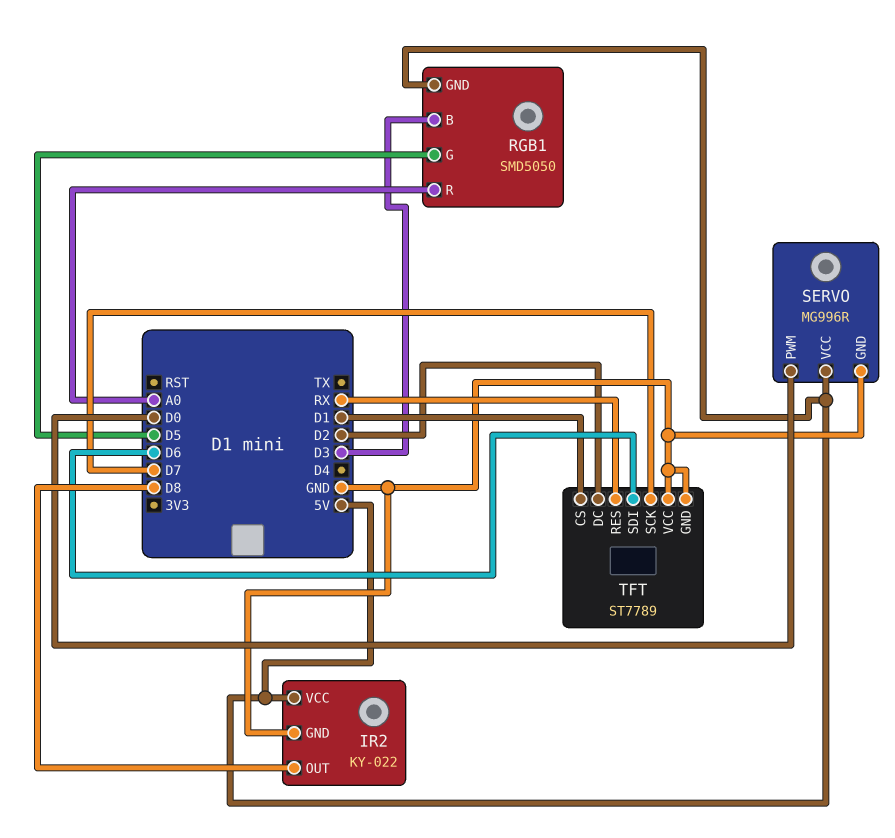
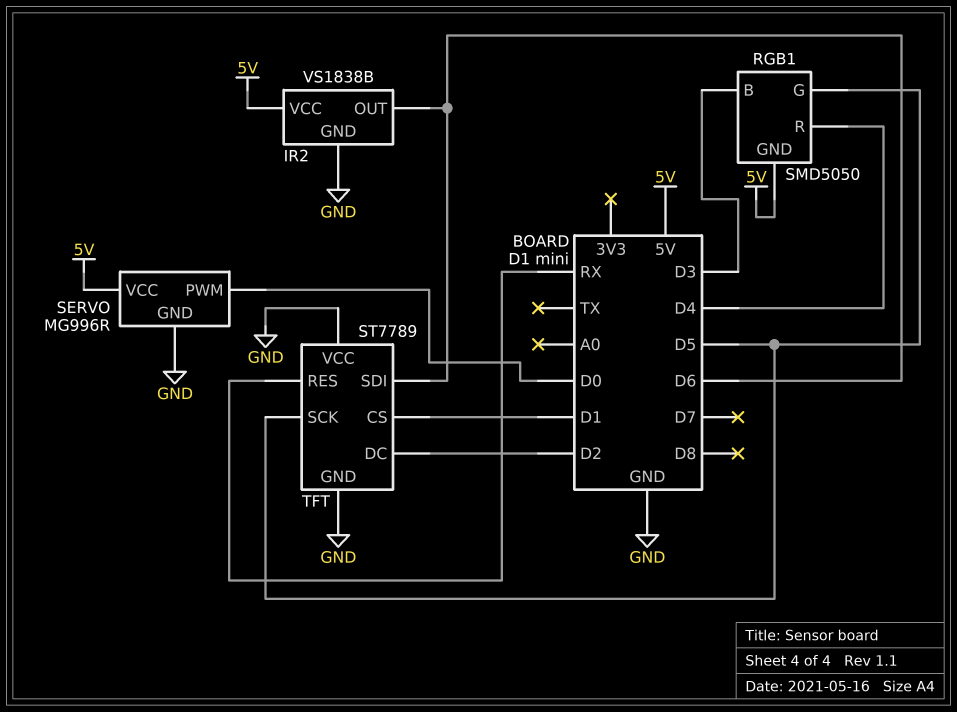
IR2: KY-022 -> VS1838B
IR2 pin OUT: D8 -> D6
RGB1 pin R: A0 -> D4
TFT pin SCK: D7 -> D5

